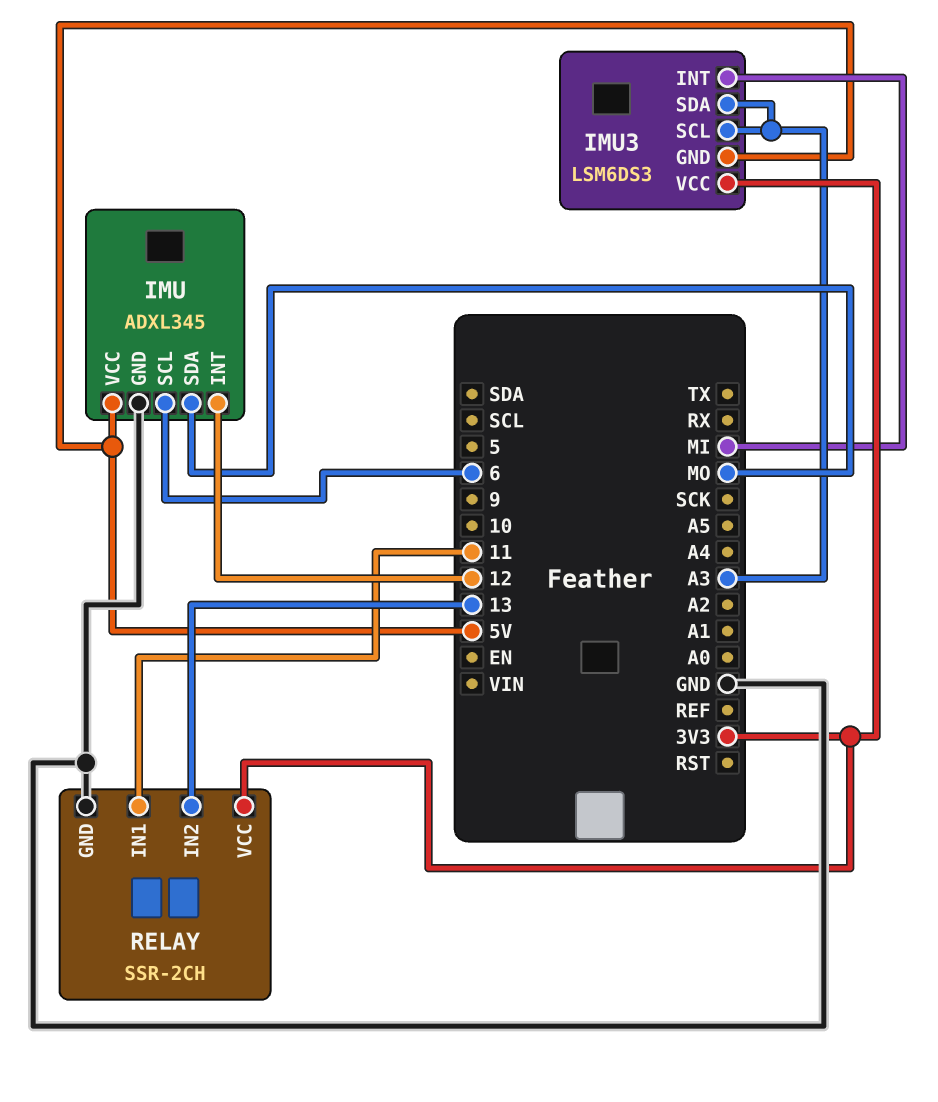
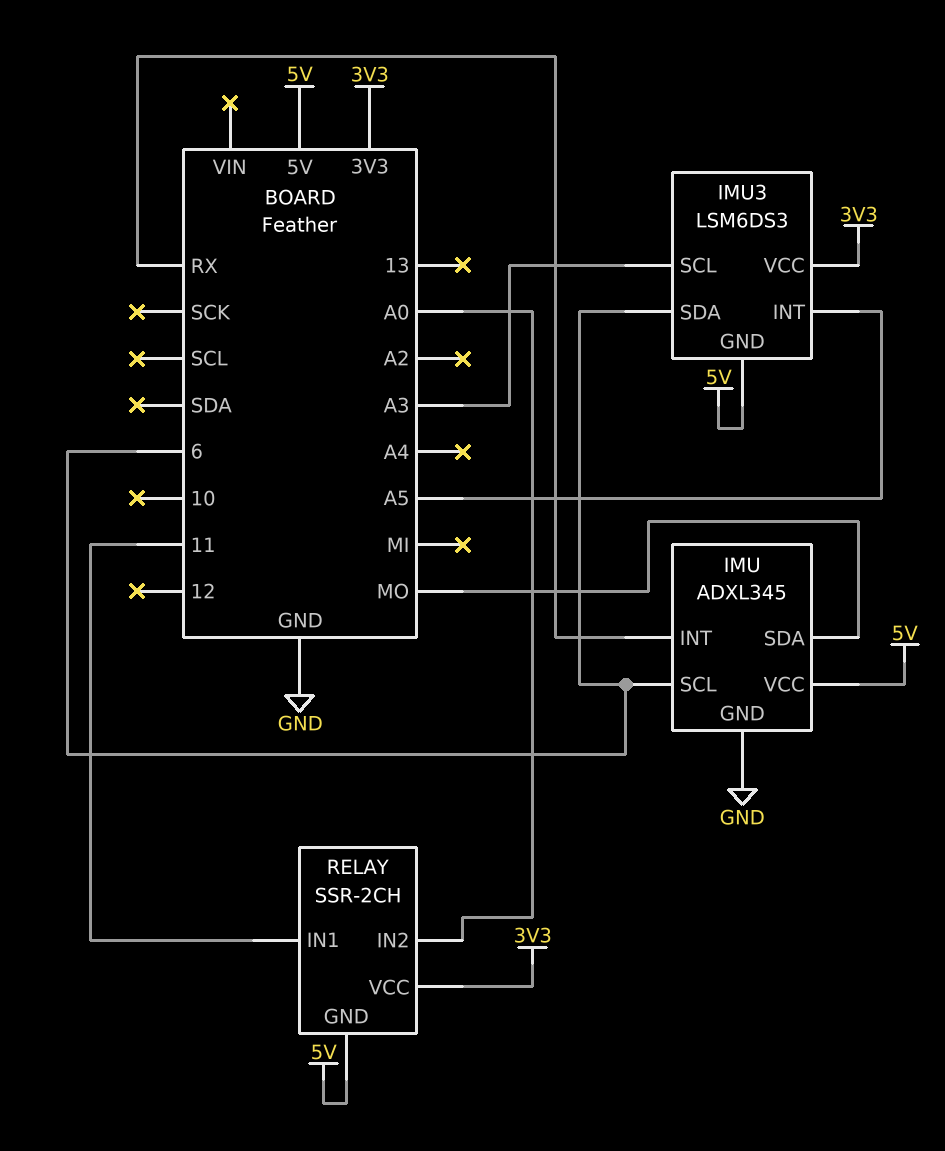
IMU pin INT: 12 -> RX
IMU3 pin INT: MI -> A5
IMU3 pin SDA: A3 -> 6
RELAY pin GND: GND -> 5V
RELAY pin IN2: 13 -> A0

